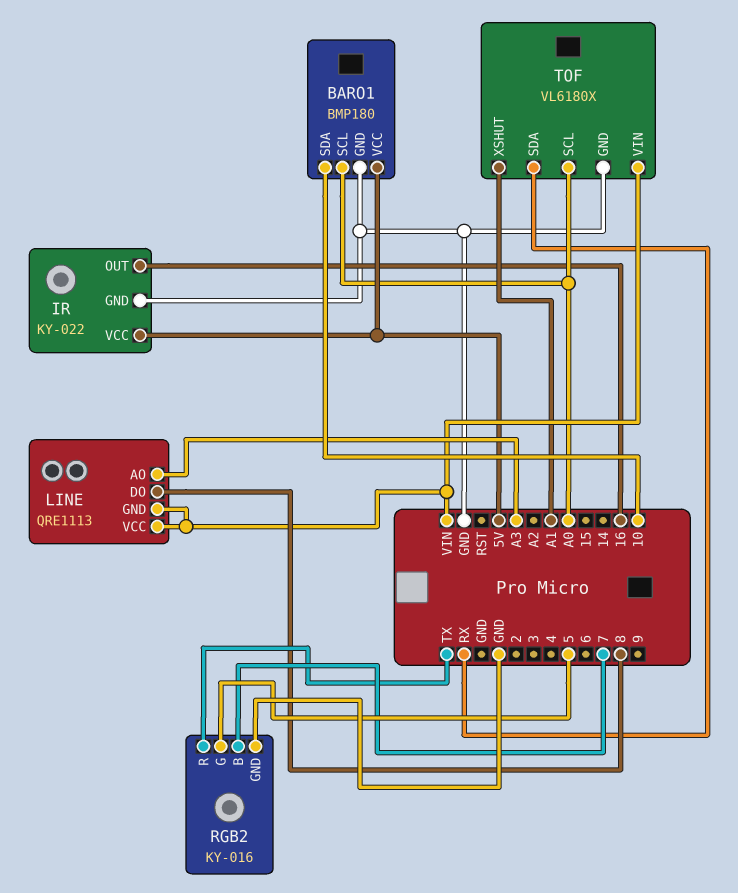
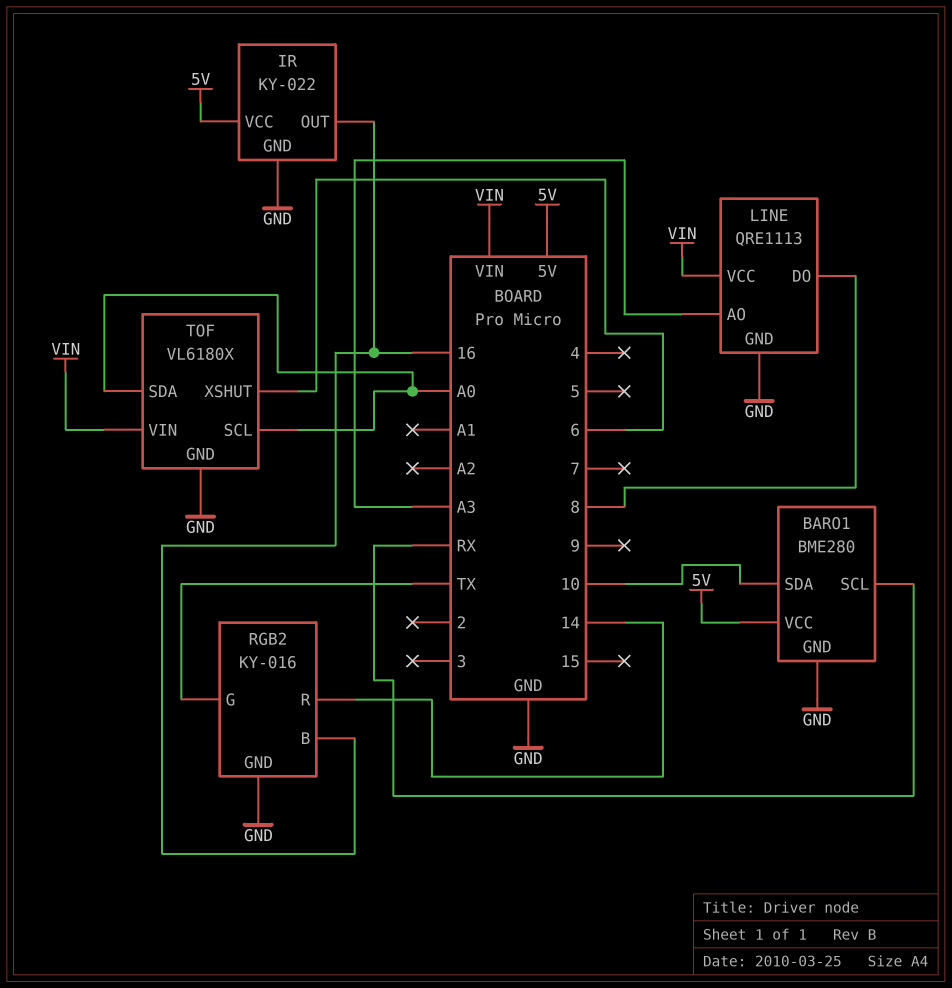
BARO1: BMP180 -> BME280
BARO1 pin SCL: A0 -> RX
LINE pin GND: VIN -> GND
RGB2 pin B: 7 -> 16
RGB2 pin G: 5 -> TX
RGB2 pin R: TX -> 14
TOF pin SDA: RX -> A0
TOF pin XSHUT: A1 -> 6

